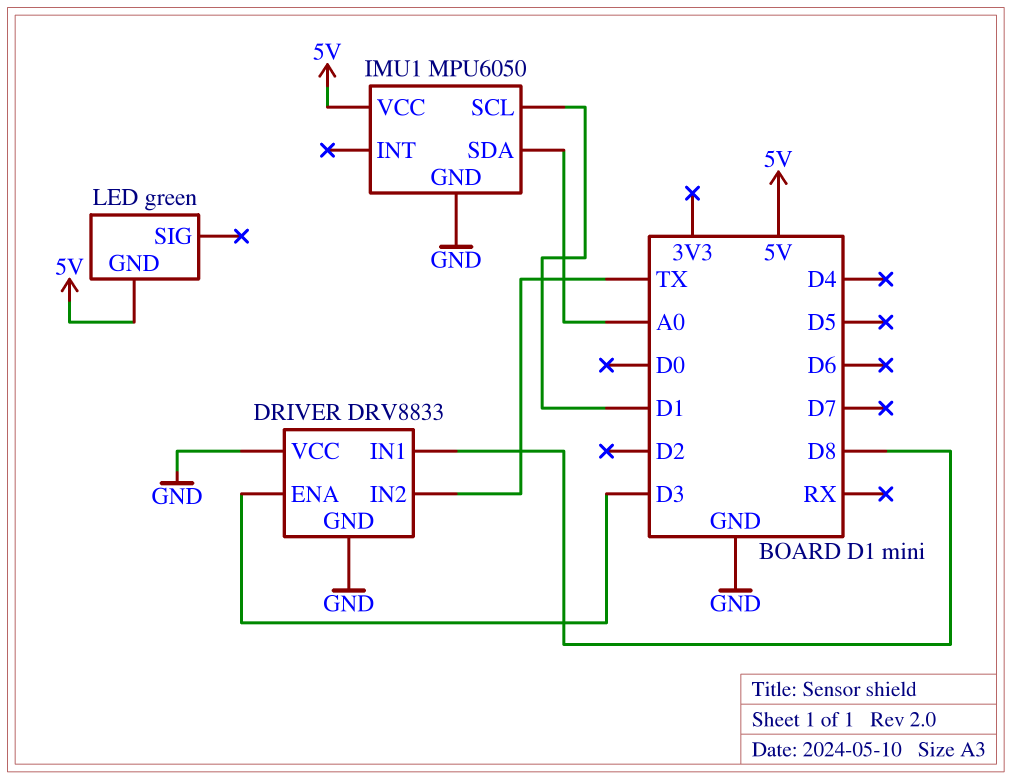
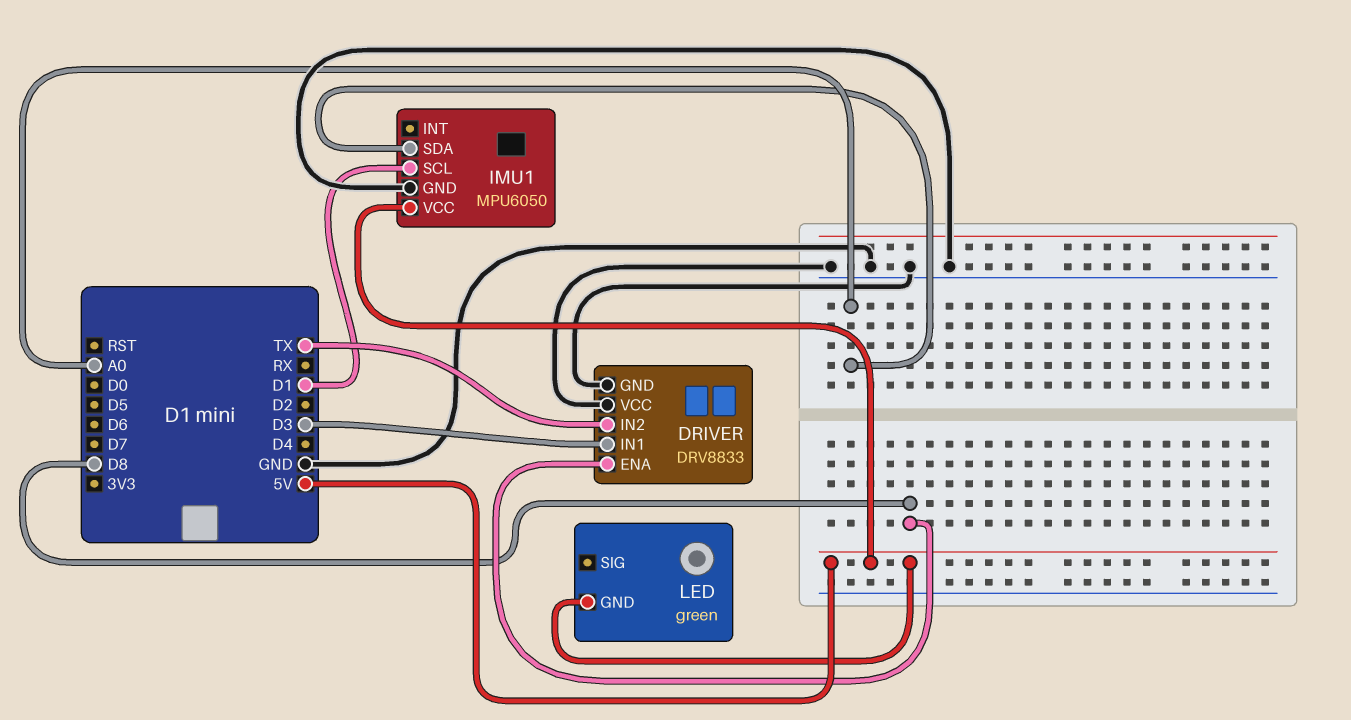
DRIVER pin ENA: D3 -> D8
DRIVER pin IN1: D8 -> D3

